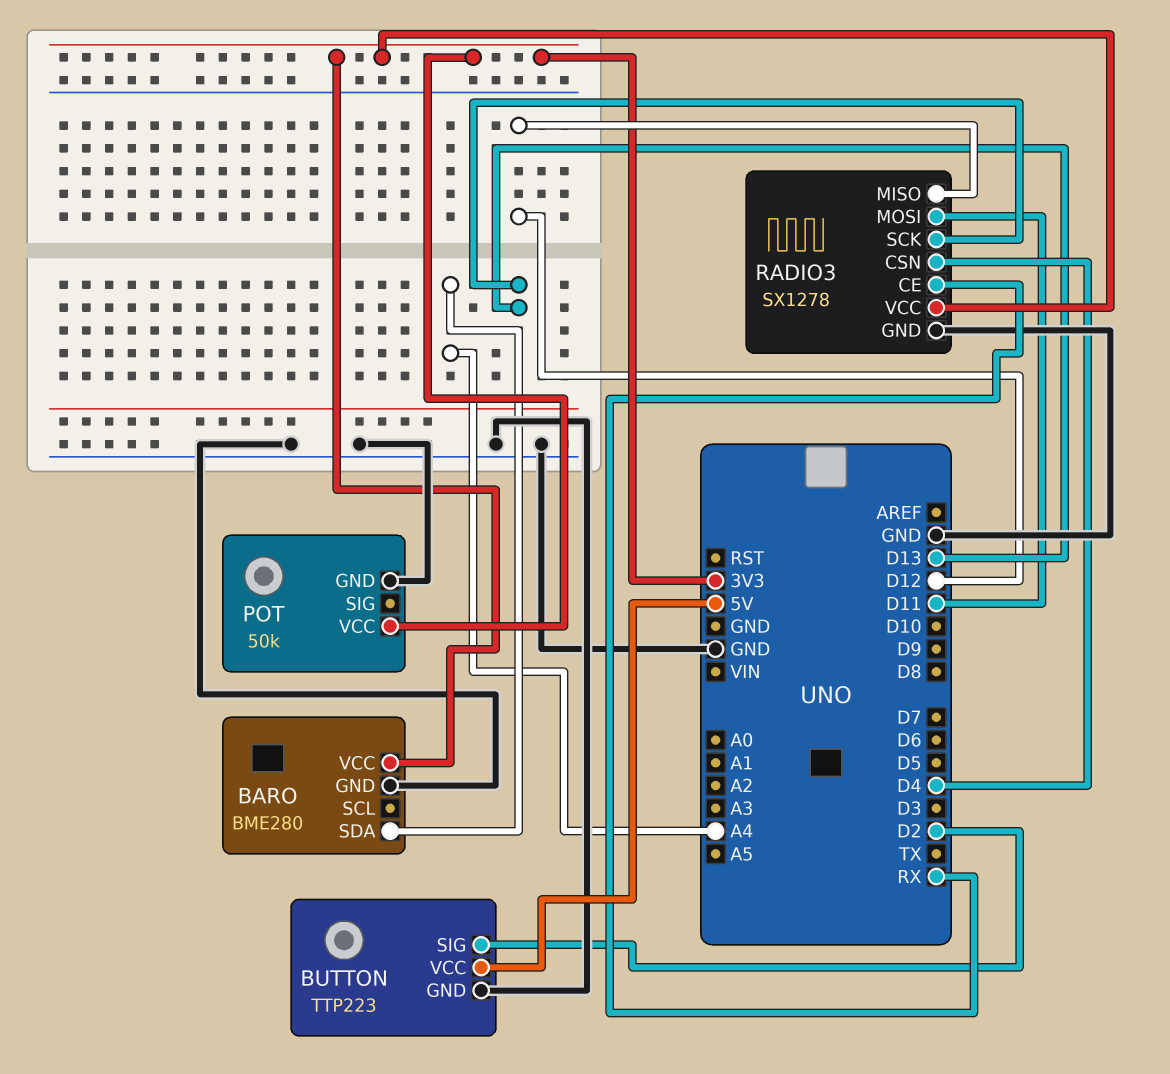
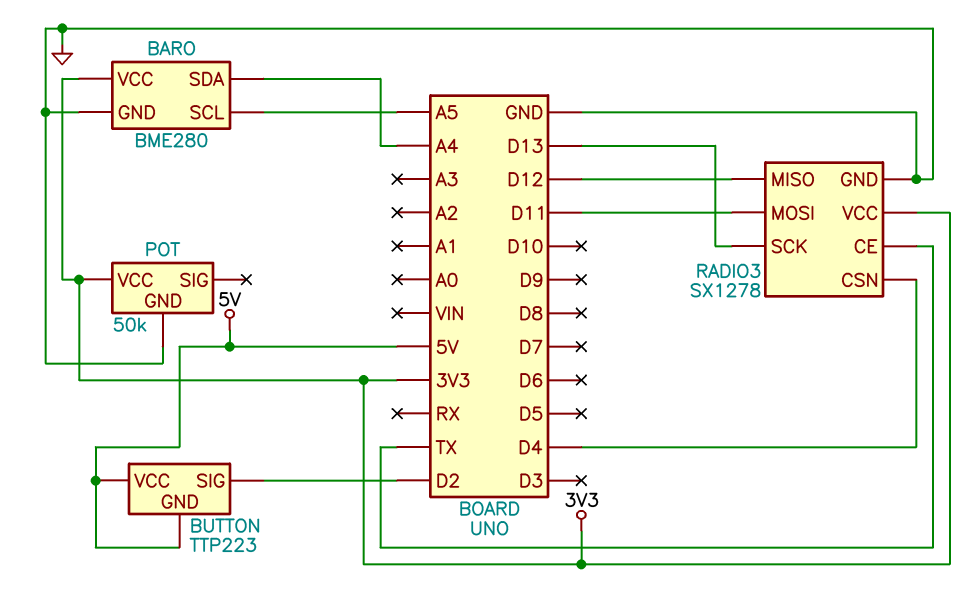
BARO pin SCL: none -> A5
BUTTON pin GND: GND -> 5V
RADIO3 pin CE: RX -> TX

